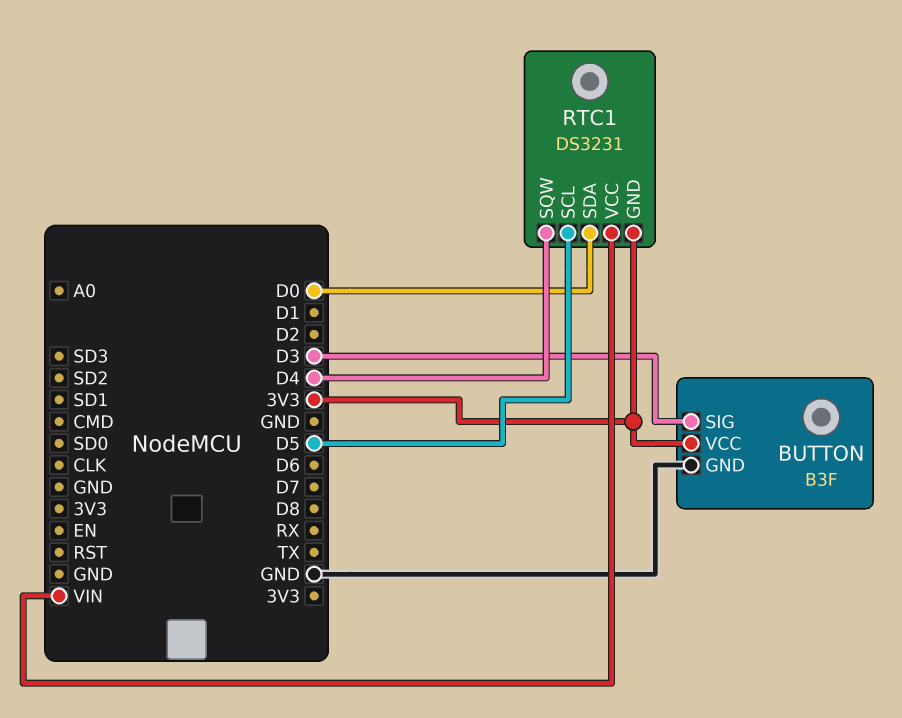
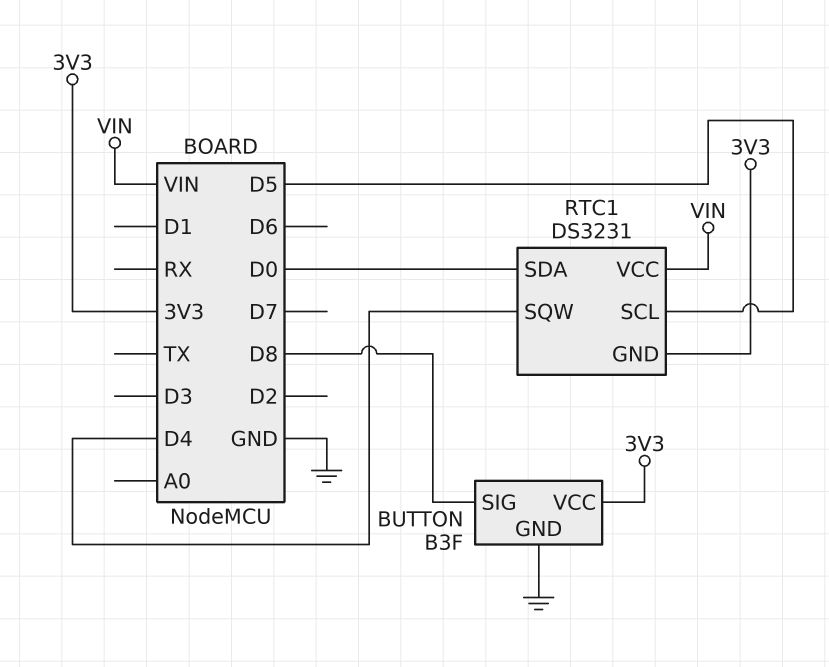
BUTTON pin SIG: D3 -> D8

